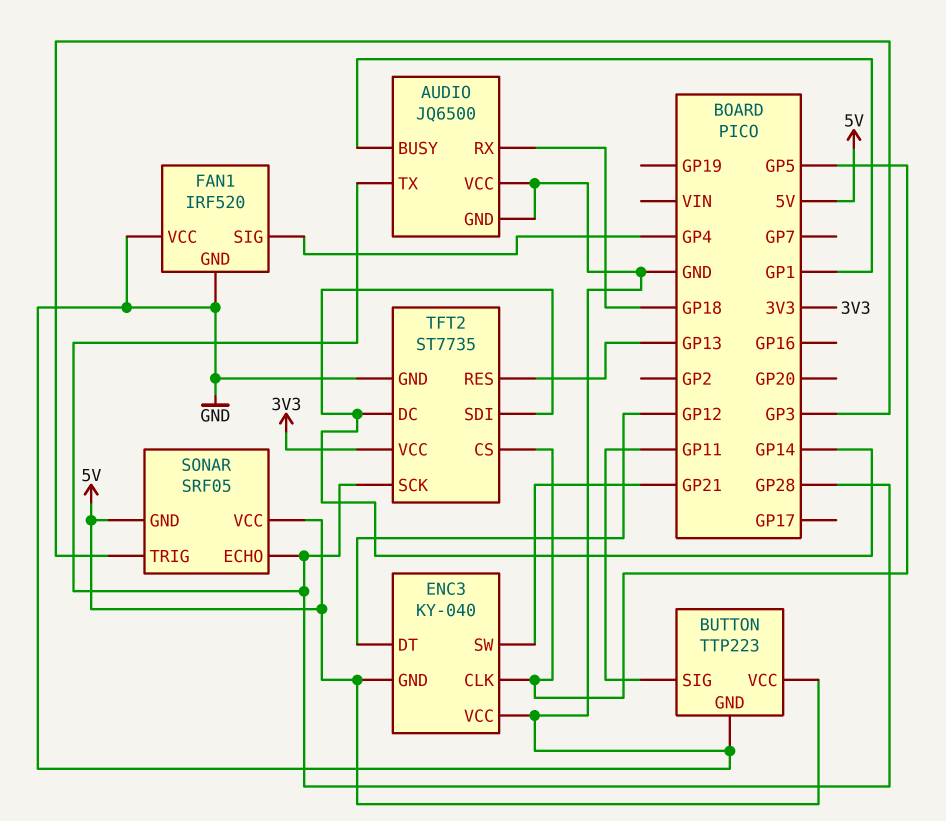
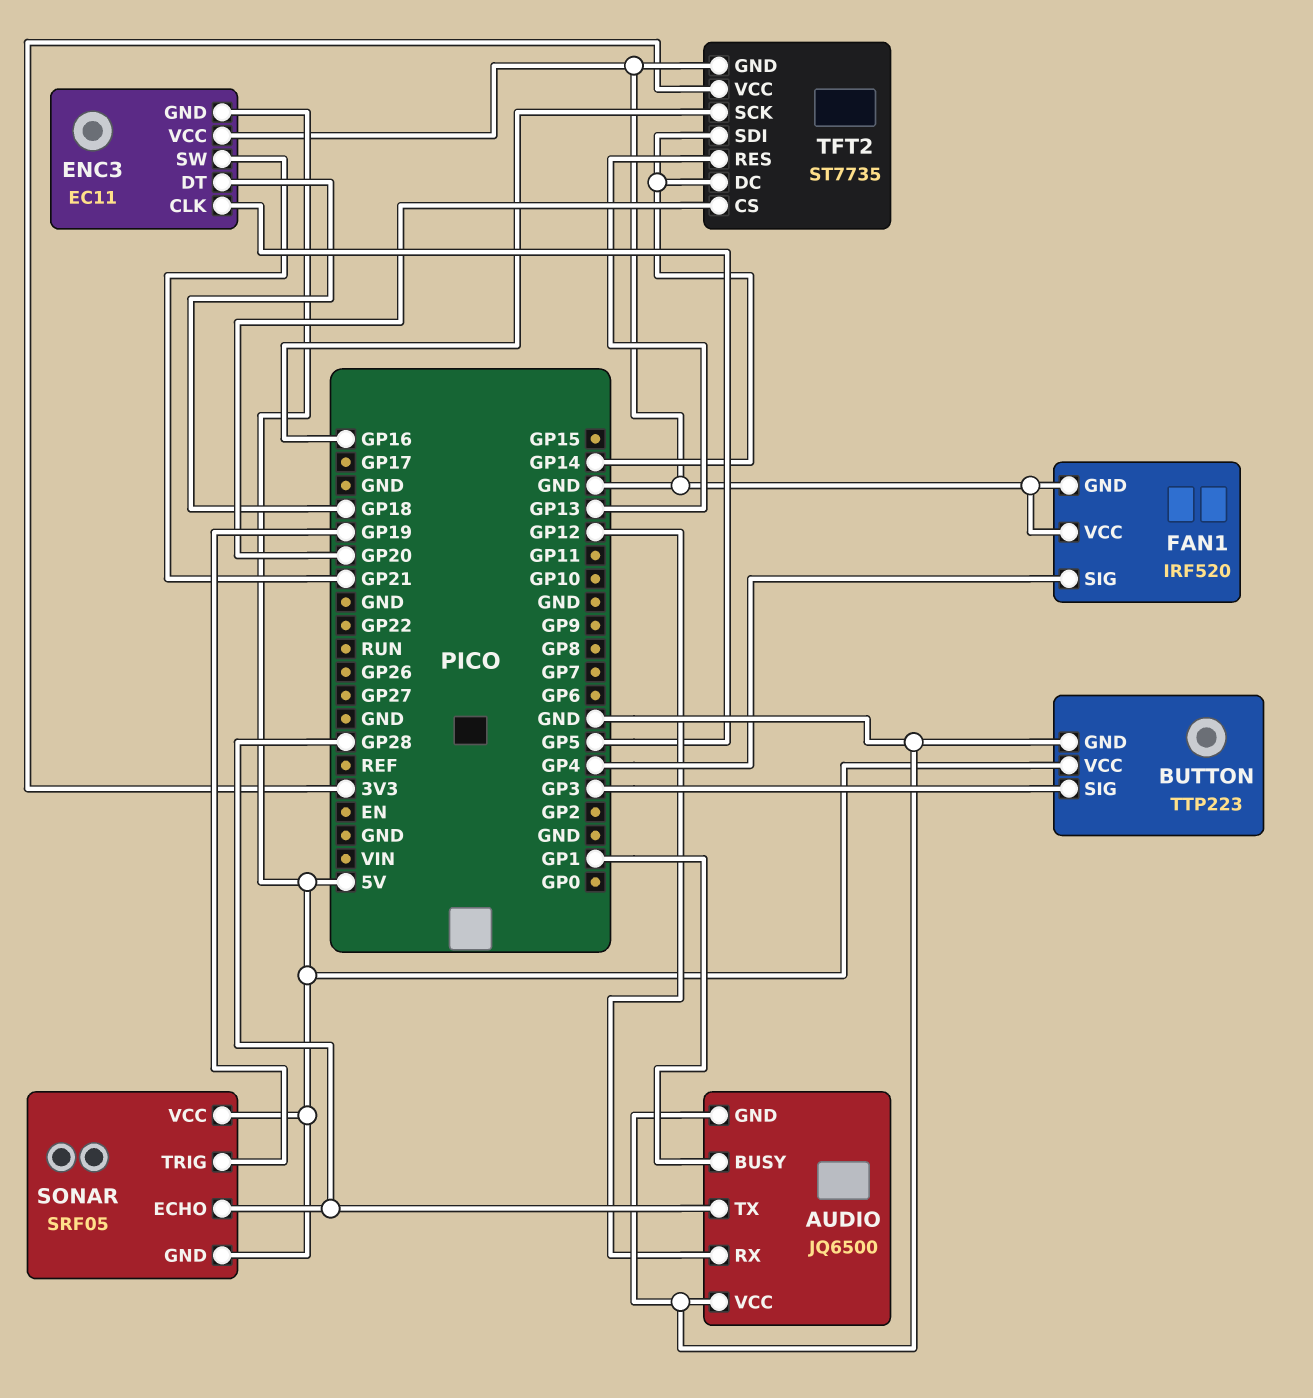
AUDIO pin RX: GP18 -> GP12
BUTTON pin SIG: GP11 -> GP3
ENC3: KY-040 -> EC11
ENC3 pin DT: GP12 -> GP18
SONAR pin TRIG: GP3 -> GP19
TFT2 pin CS: GP5 -> GP20
TFT2 pin SCK: GP28 -> GP16

